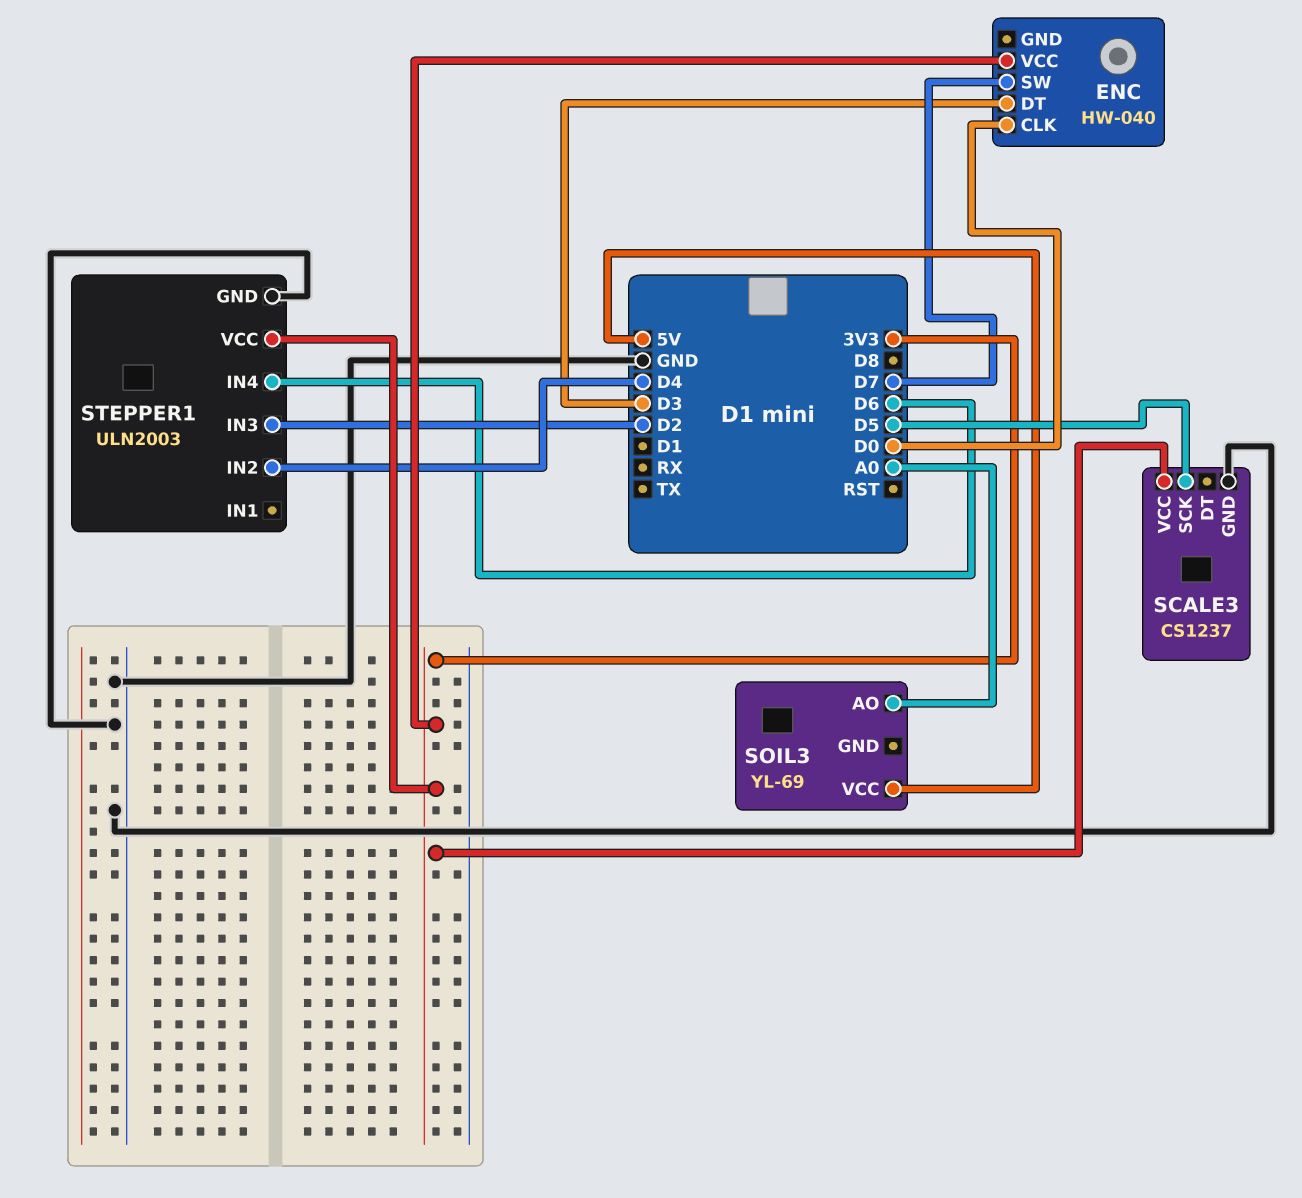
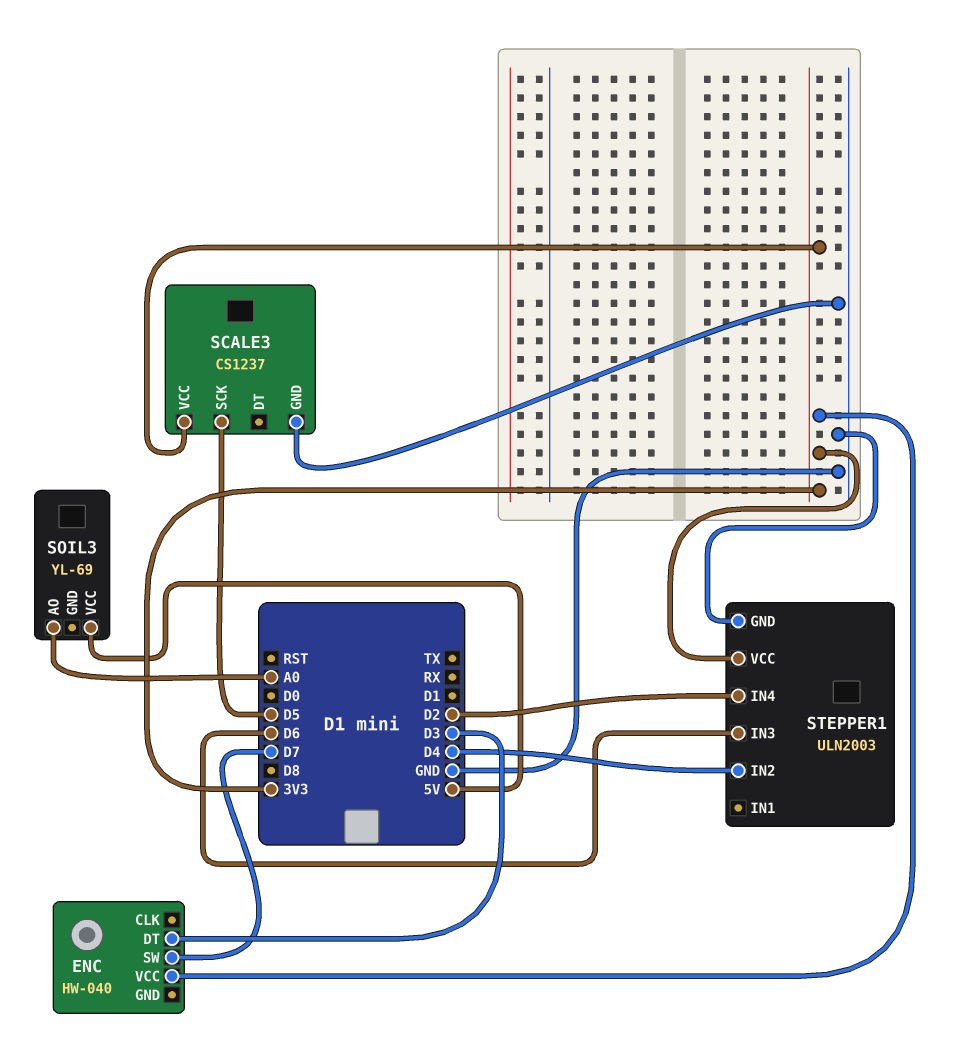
ENC pin CLK: D0 -> none
STEPPER1 pin IN3: D2 -> D6
STEPPER1 pin IN4: D6 -> D2

